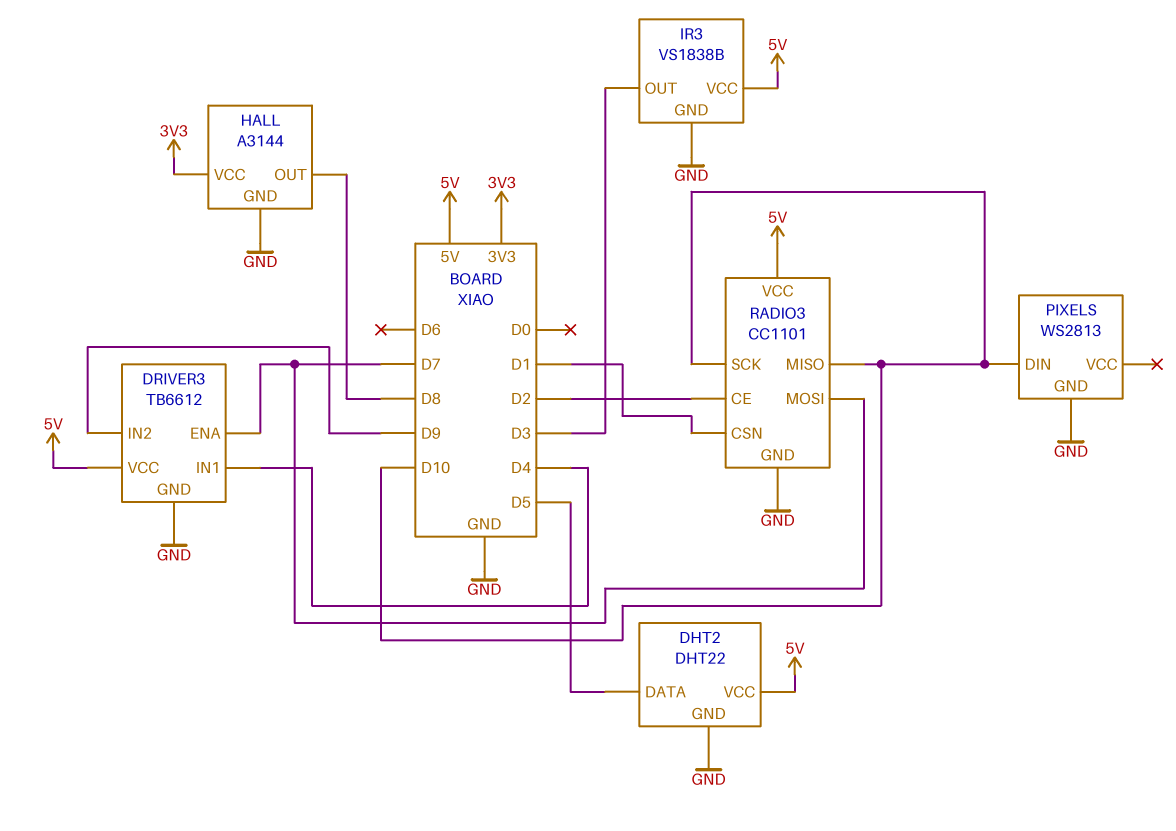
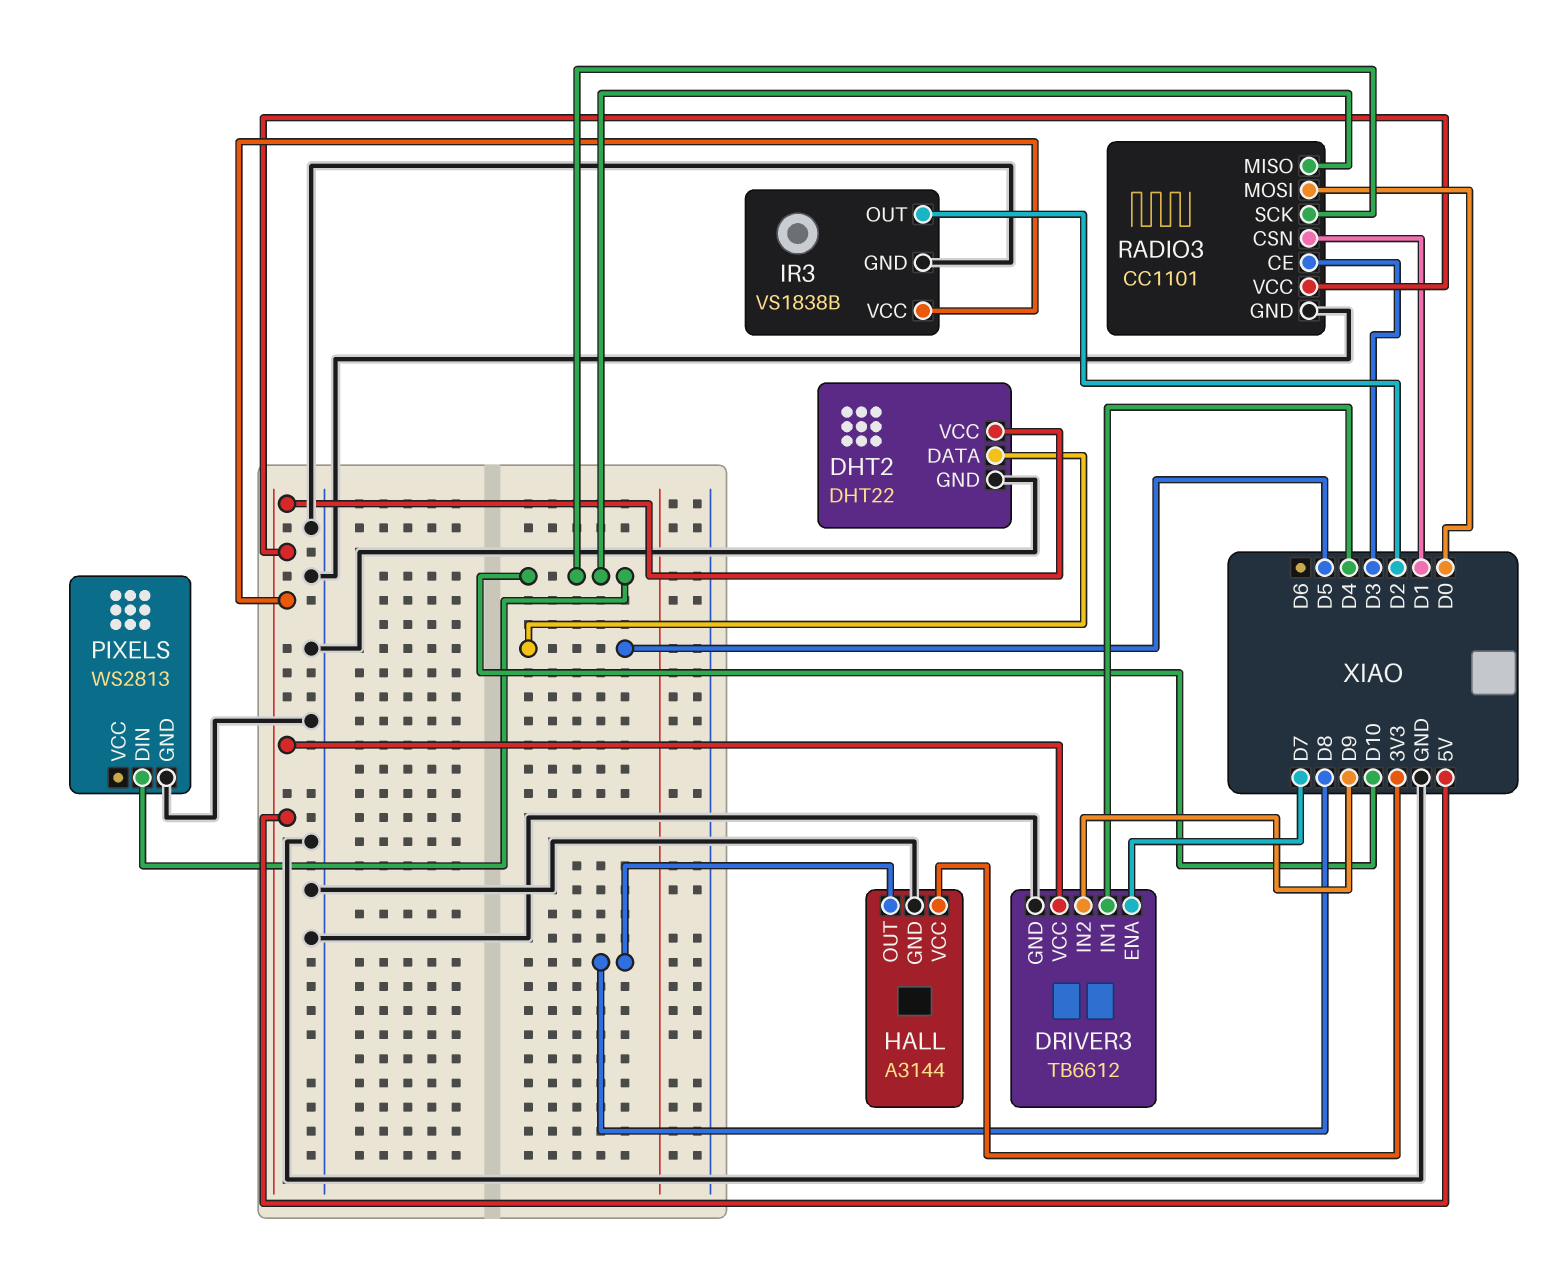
IR3 pin OUT: D3 -> D2
RADIO3 pin CE: D2 -> D3
RADIO3 pin MOSI: D7 -> D0

